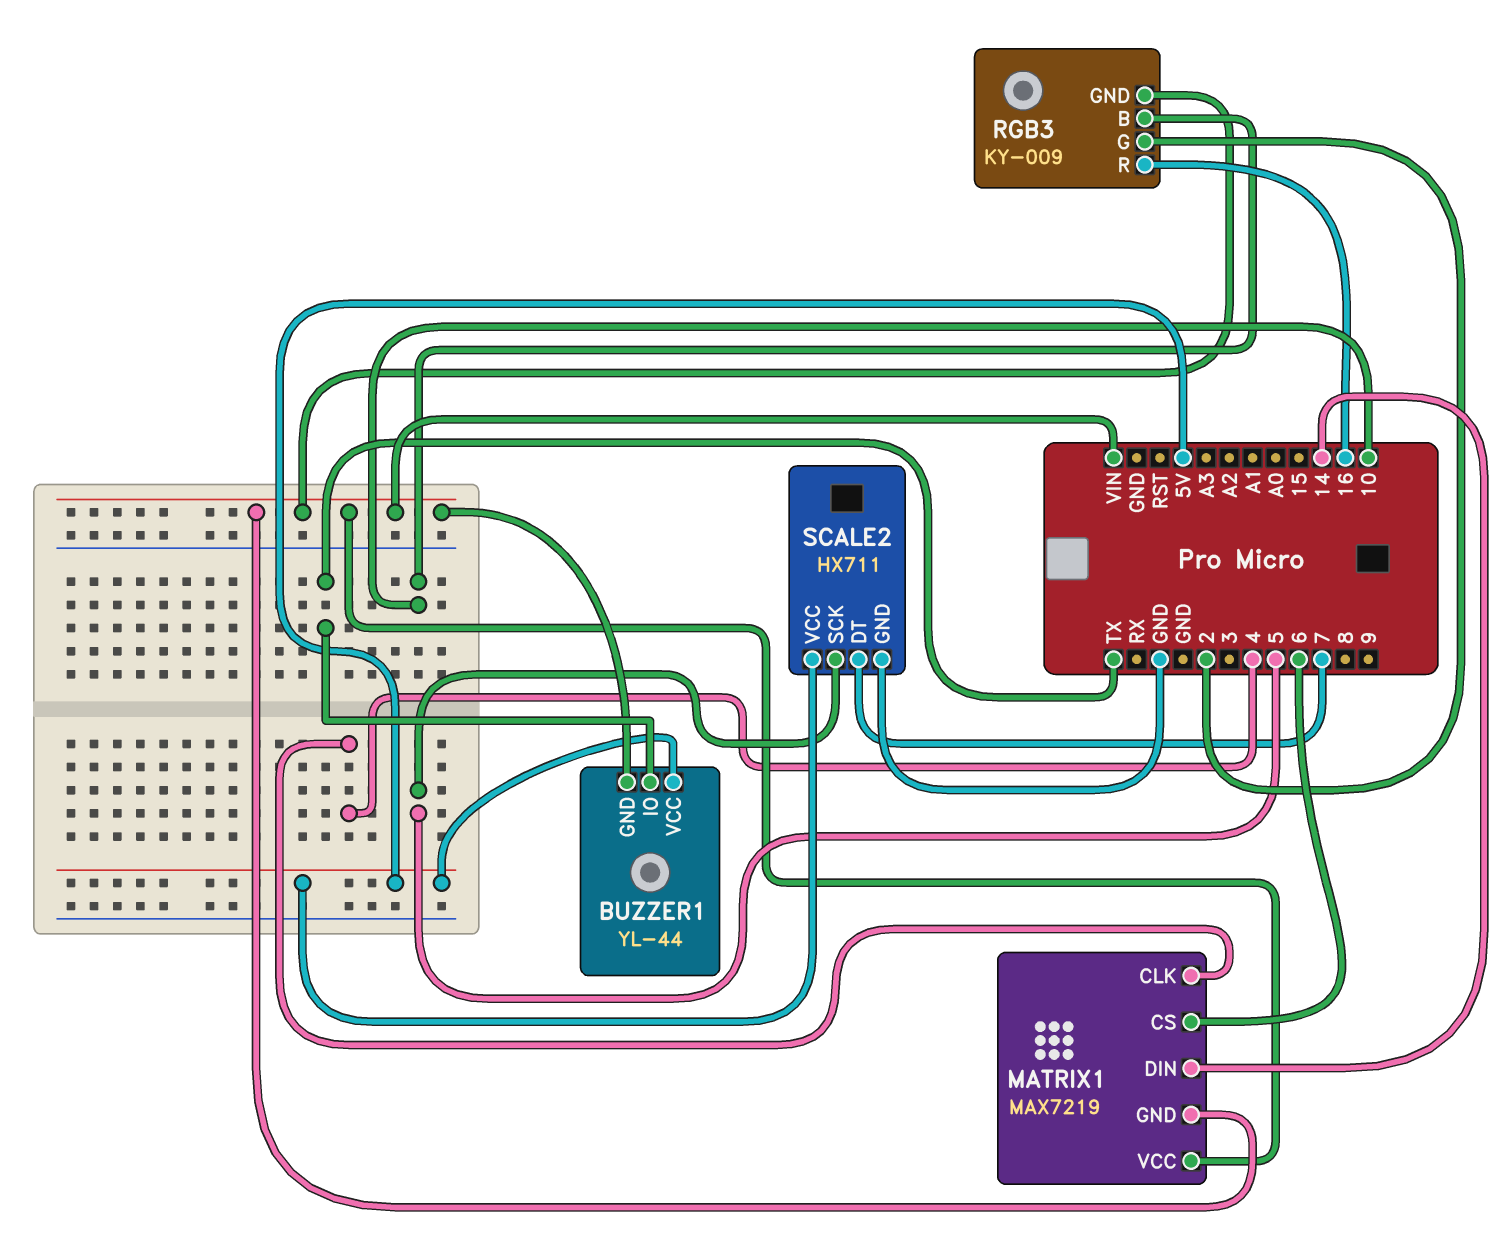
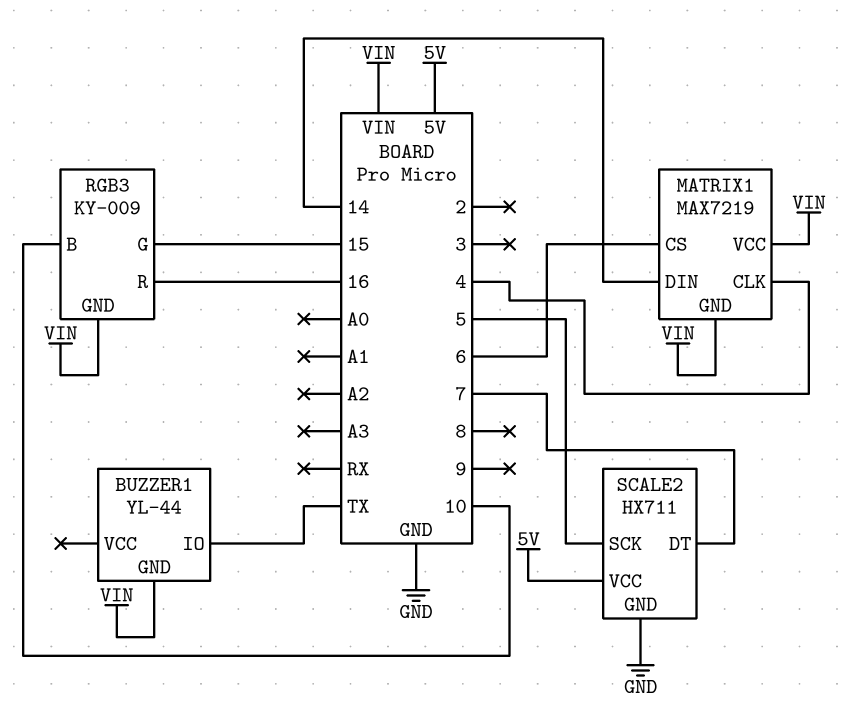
BUZZER1 pin VCC: 5V -> none
RGB3 pin G: 2 -> 15

